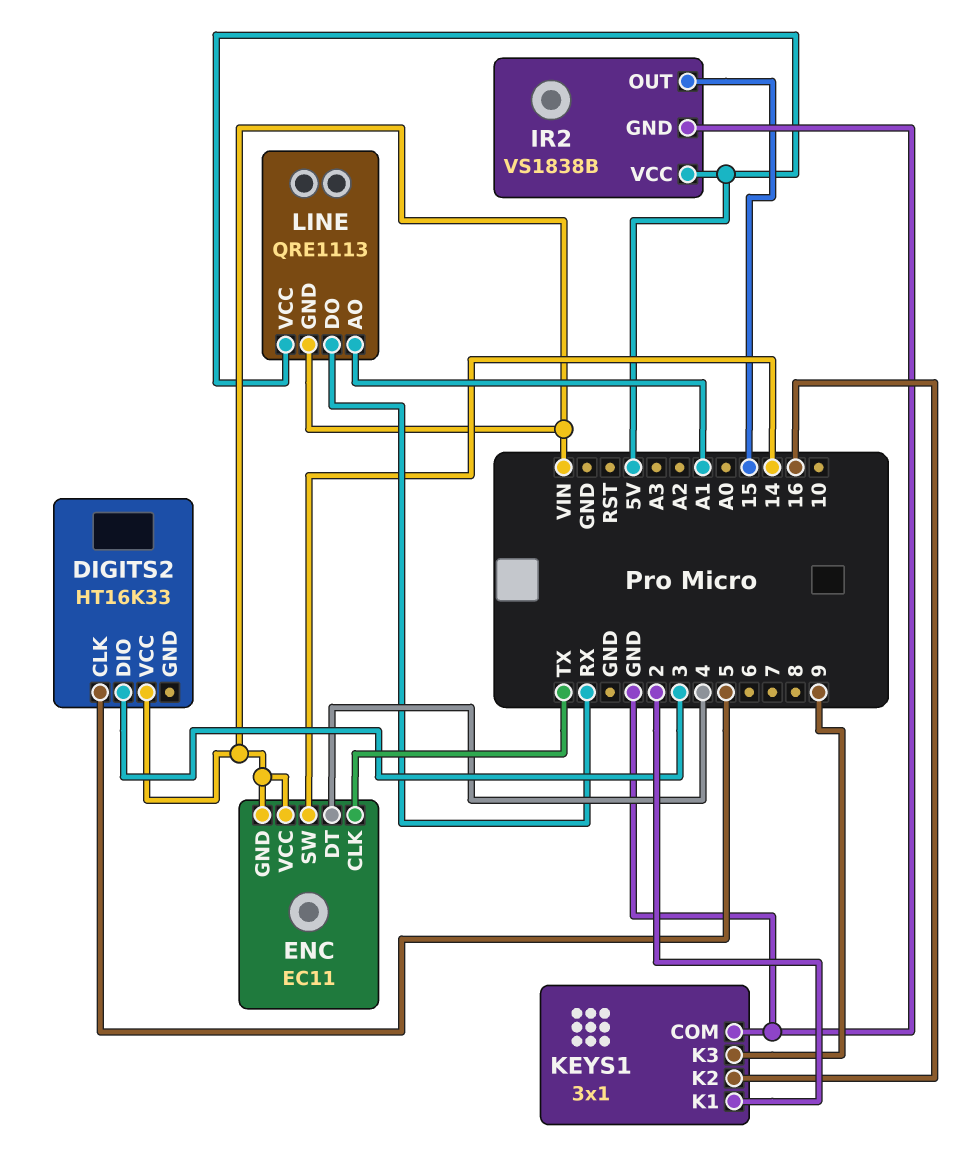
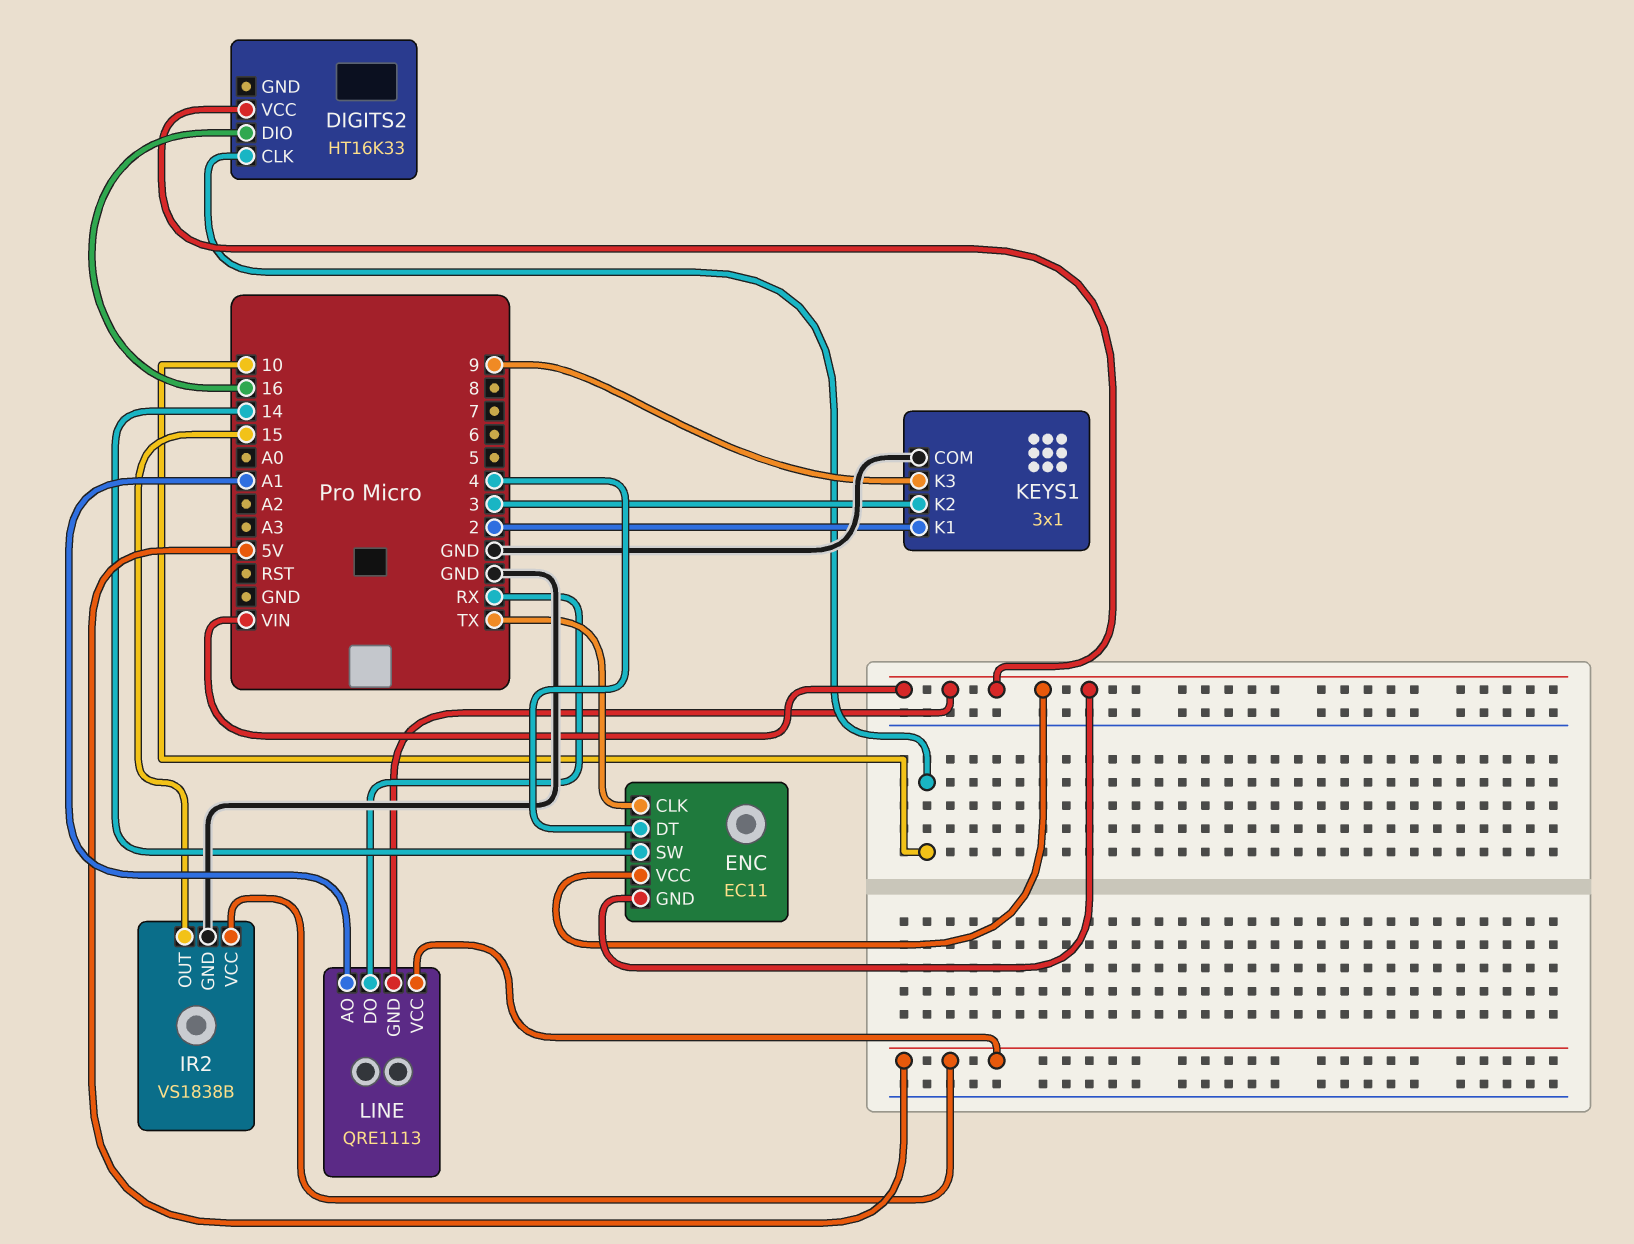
DIGITS2 pin CLK: 5 -> 10
DIGITS2 pin DIO: 3 -> 16
KEYS1 pin K2: 16 -> 3

